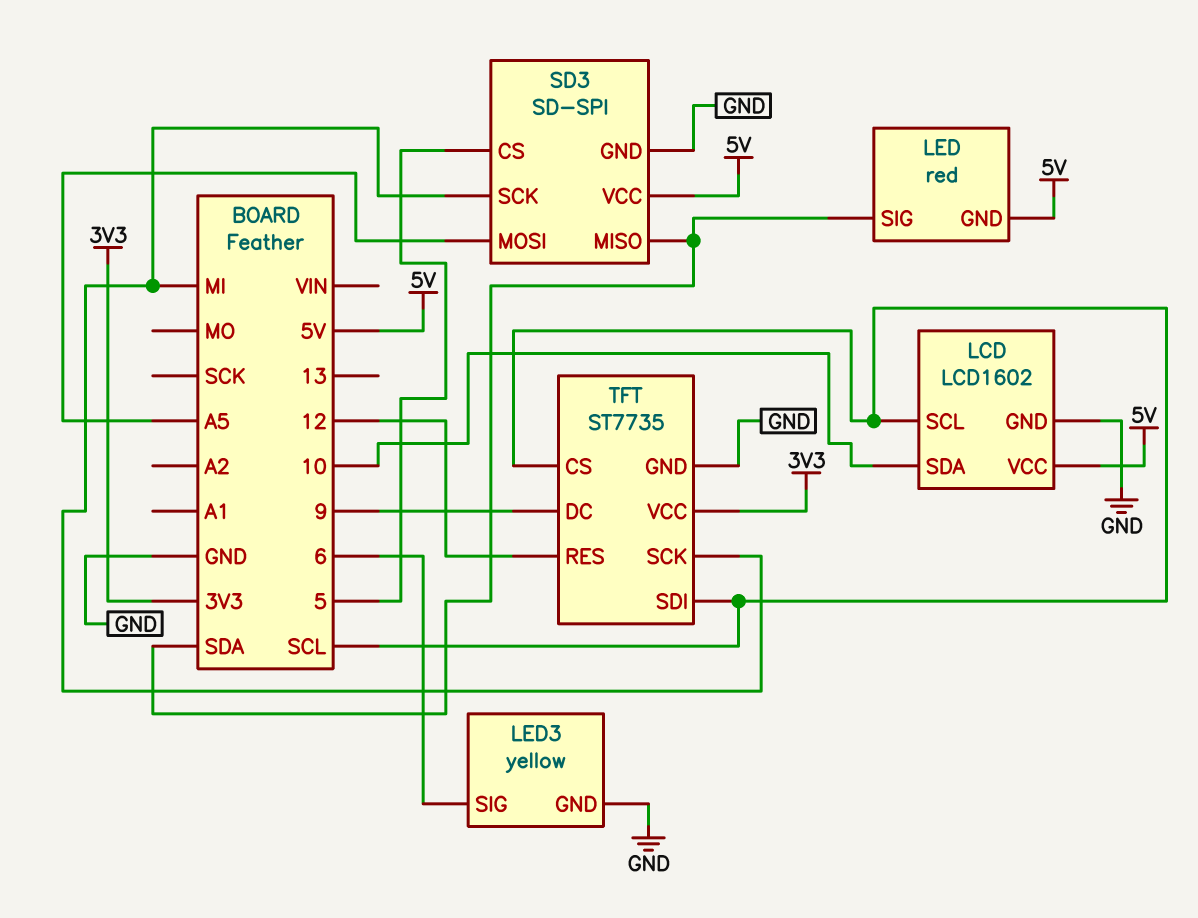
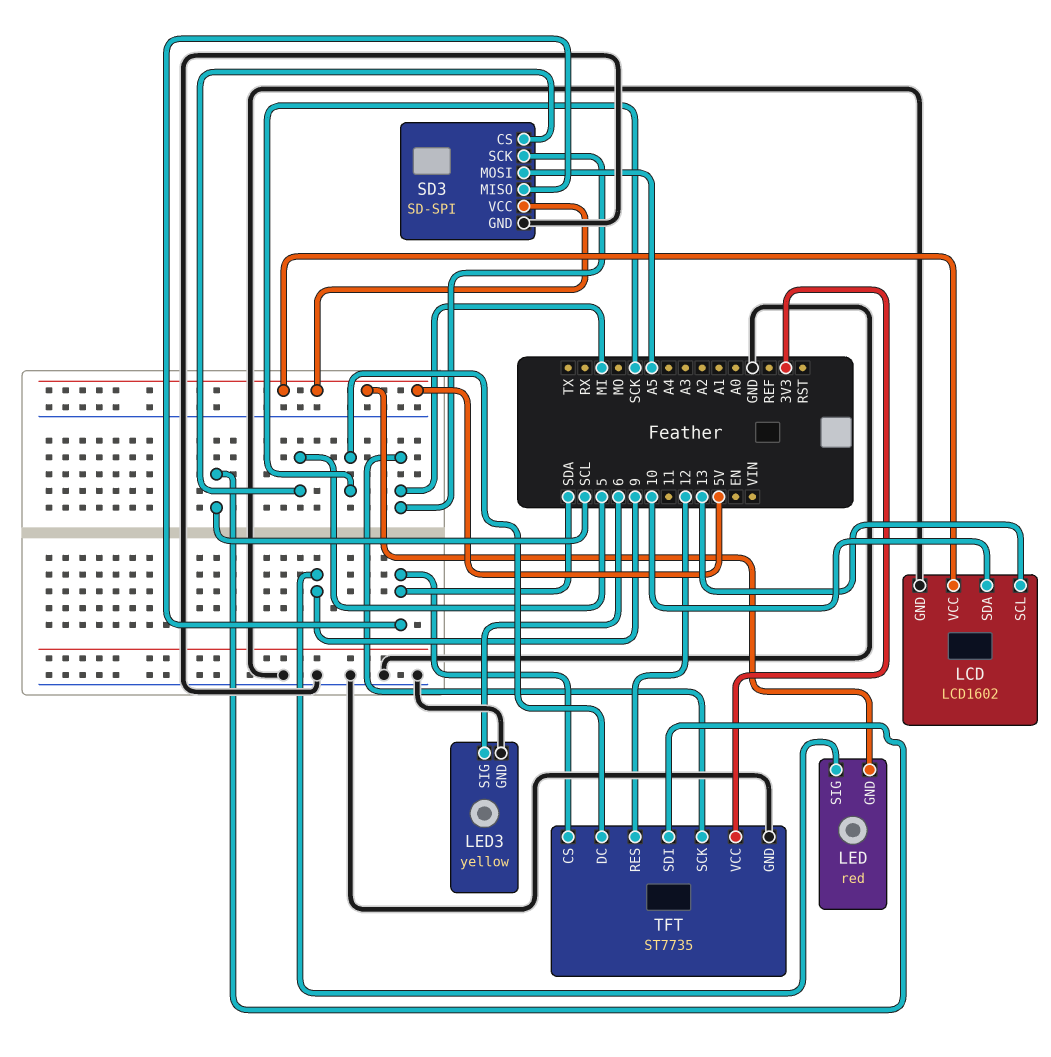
LCD pin SCL: SCL -> 13
LED pin SIG: SDA -> 9
TFT pin CS: SCL -> SDA
TFT pin DC: 9 -> SCK

